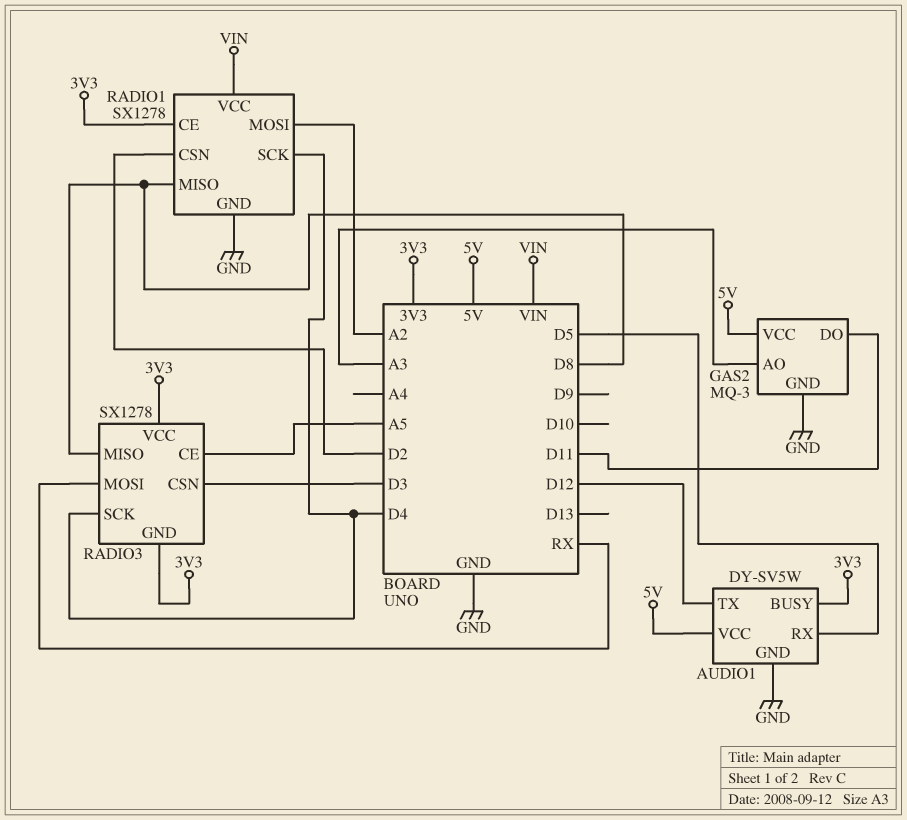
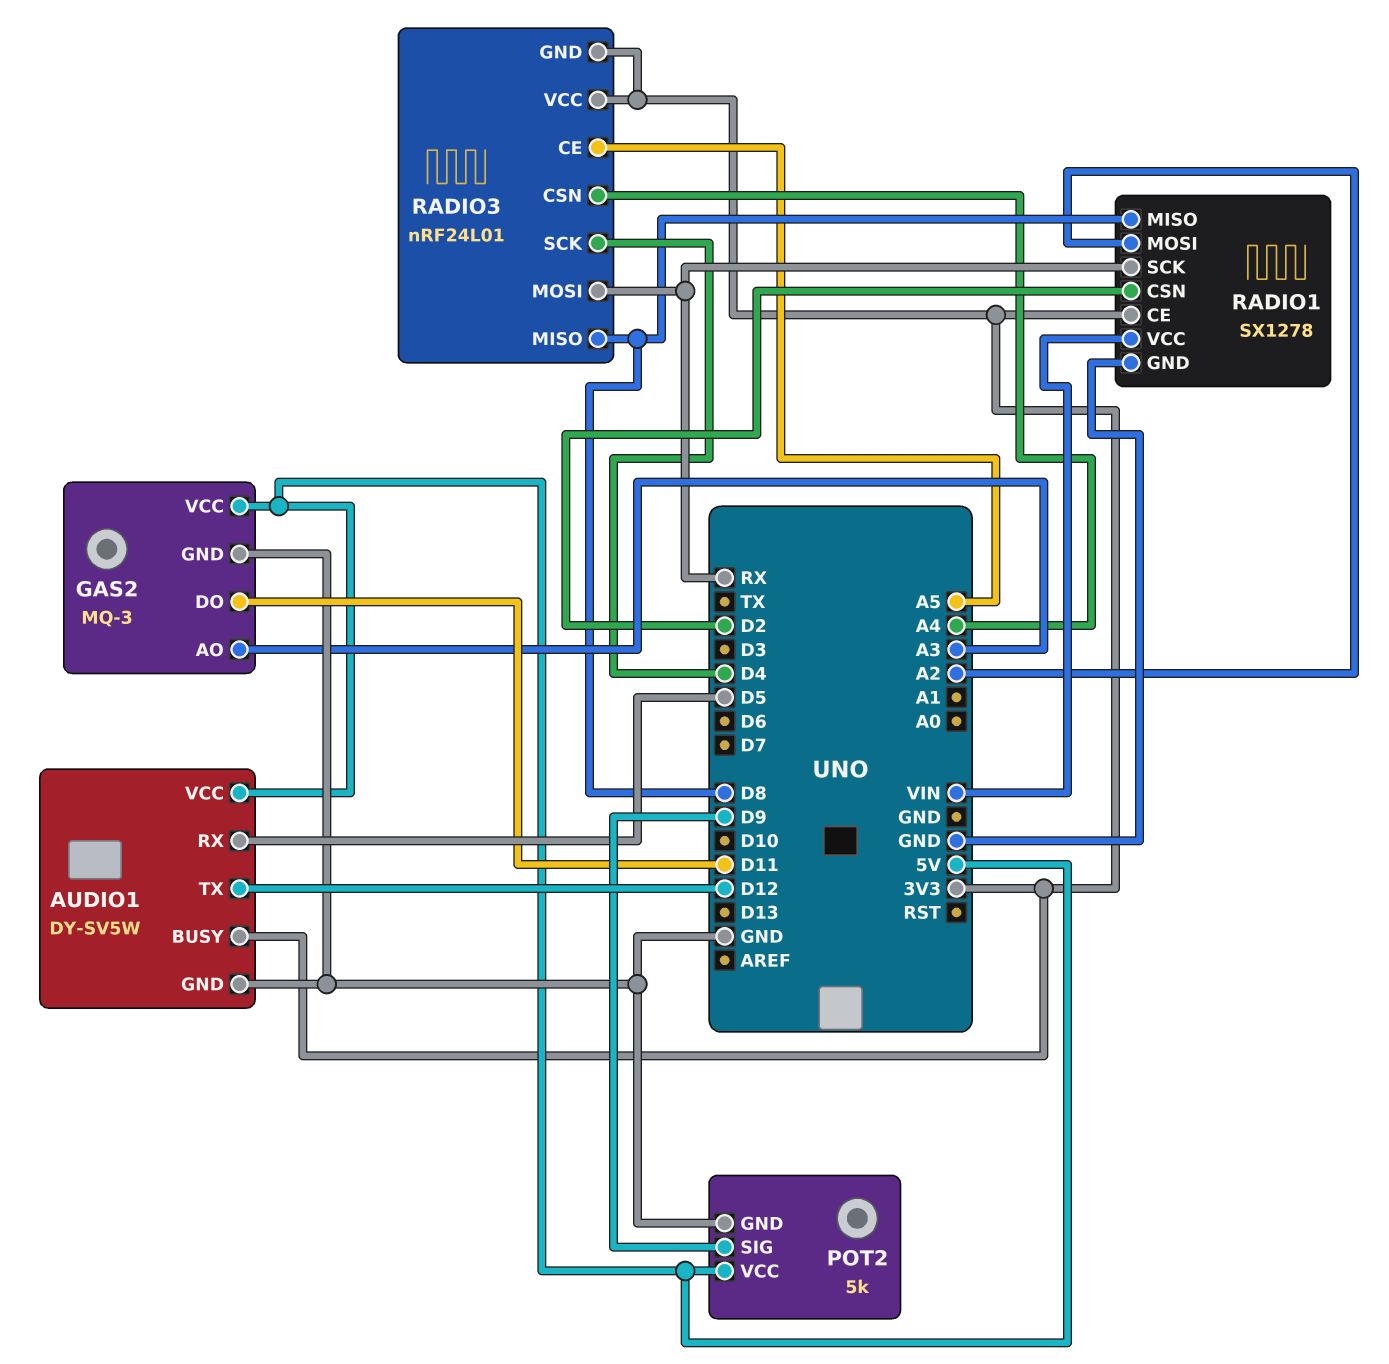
POT2: none -> 5k
POT2 pin GND: none -> GND
POT2 pin SIG: none -> D9
POT2 pin VCC: none -> 5V
RADIO1 pin SCK: D4 -> RX
RADIO3: SX1278 -> nRF24L01
RADIO3 pin CSN: D3 -> A4

